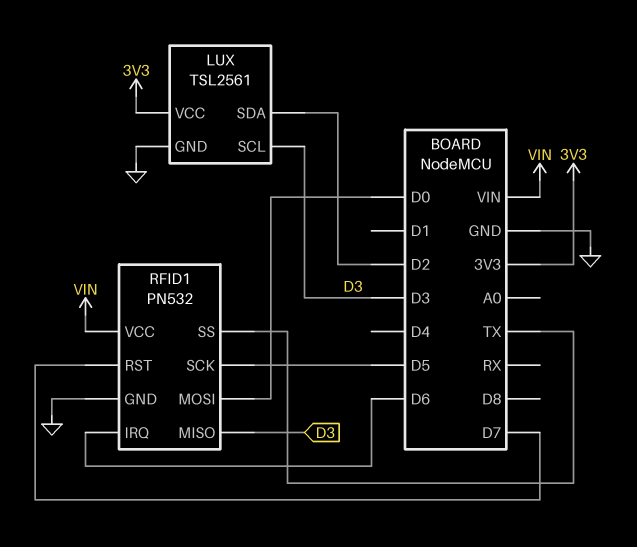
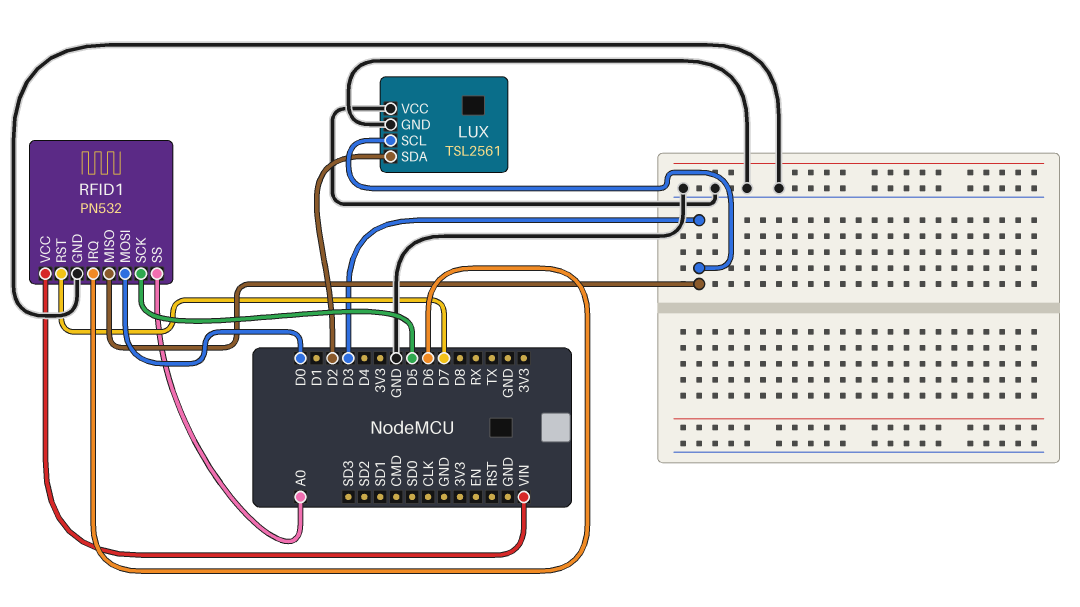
LUX pin VCC: 3V3 -> GND
RFID1 pin SS: TX -> A0

